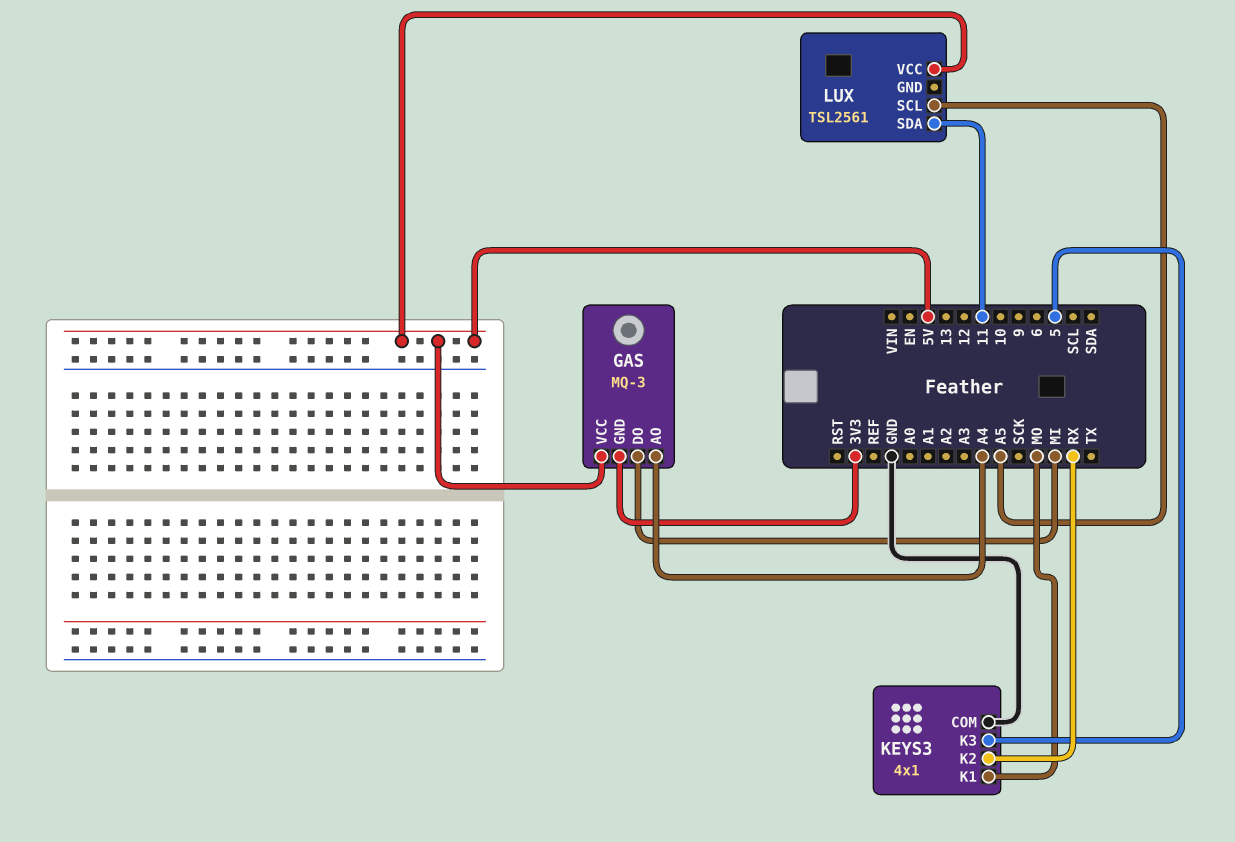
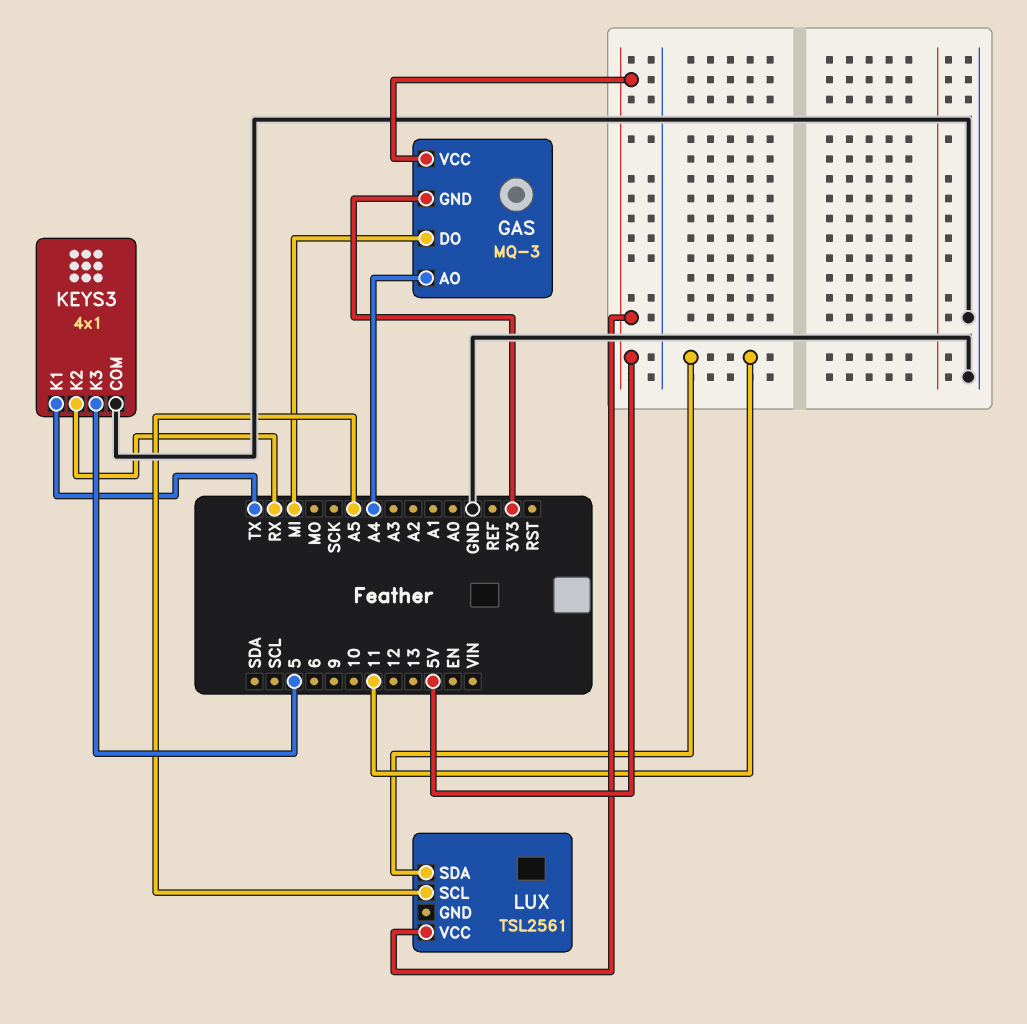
KEYS3 pin K1: MO -> TX

